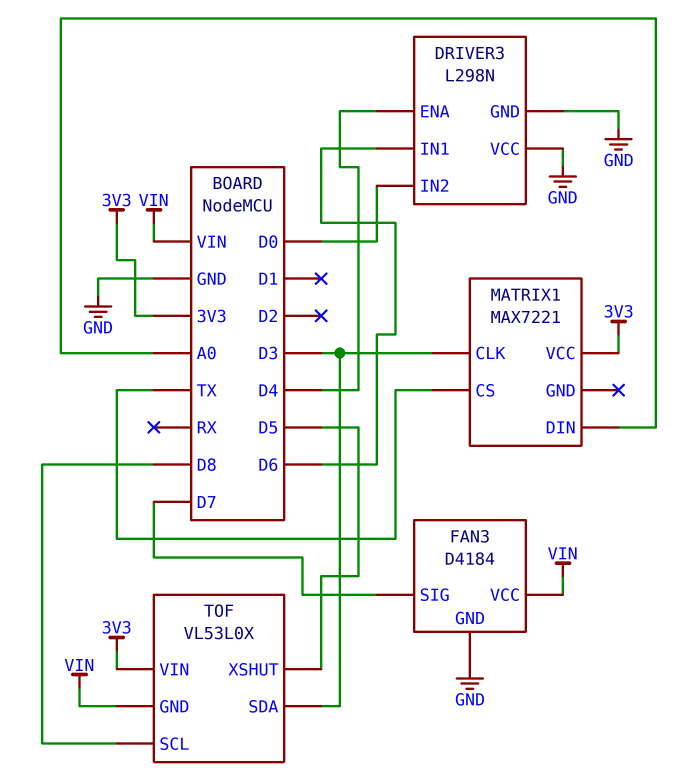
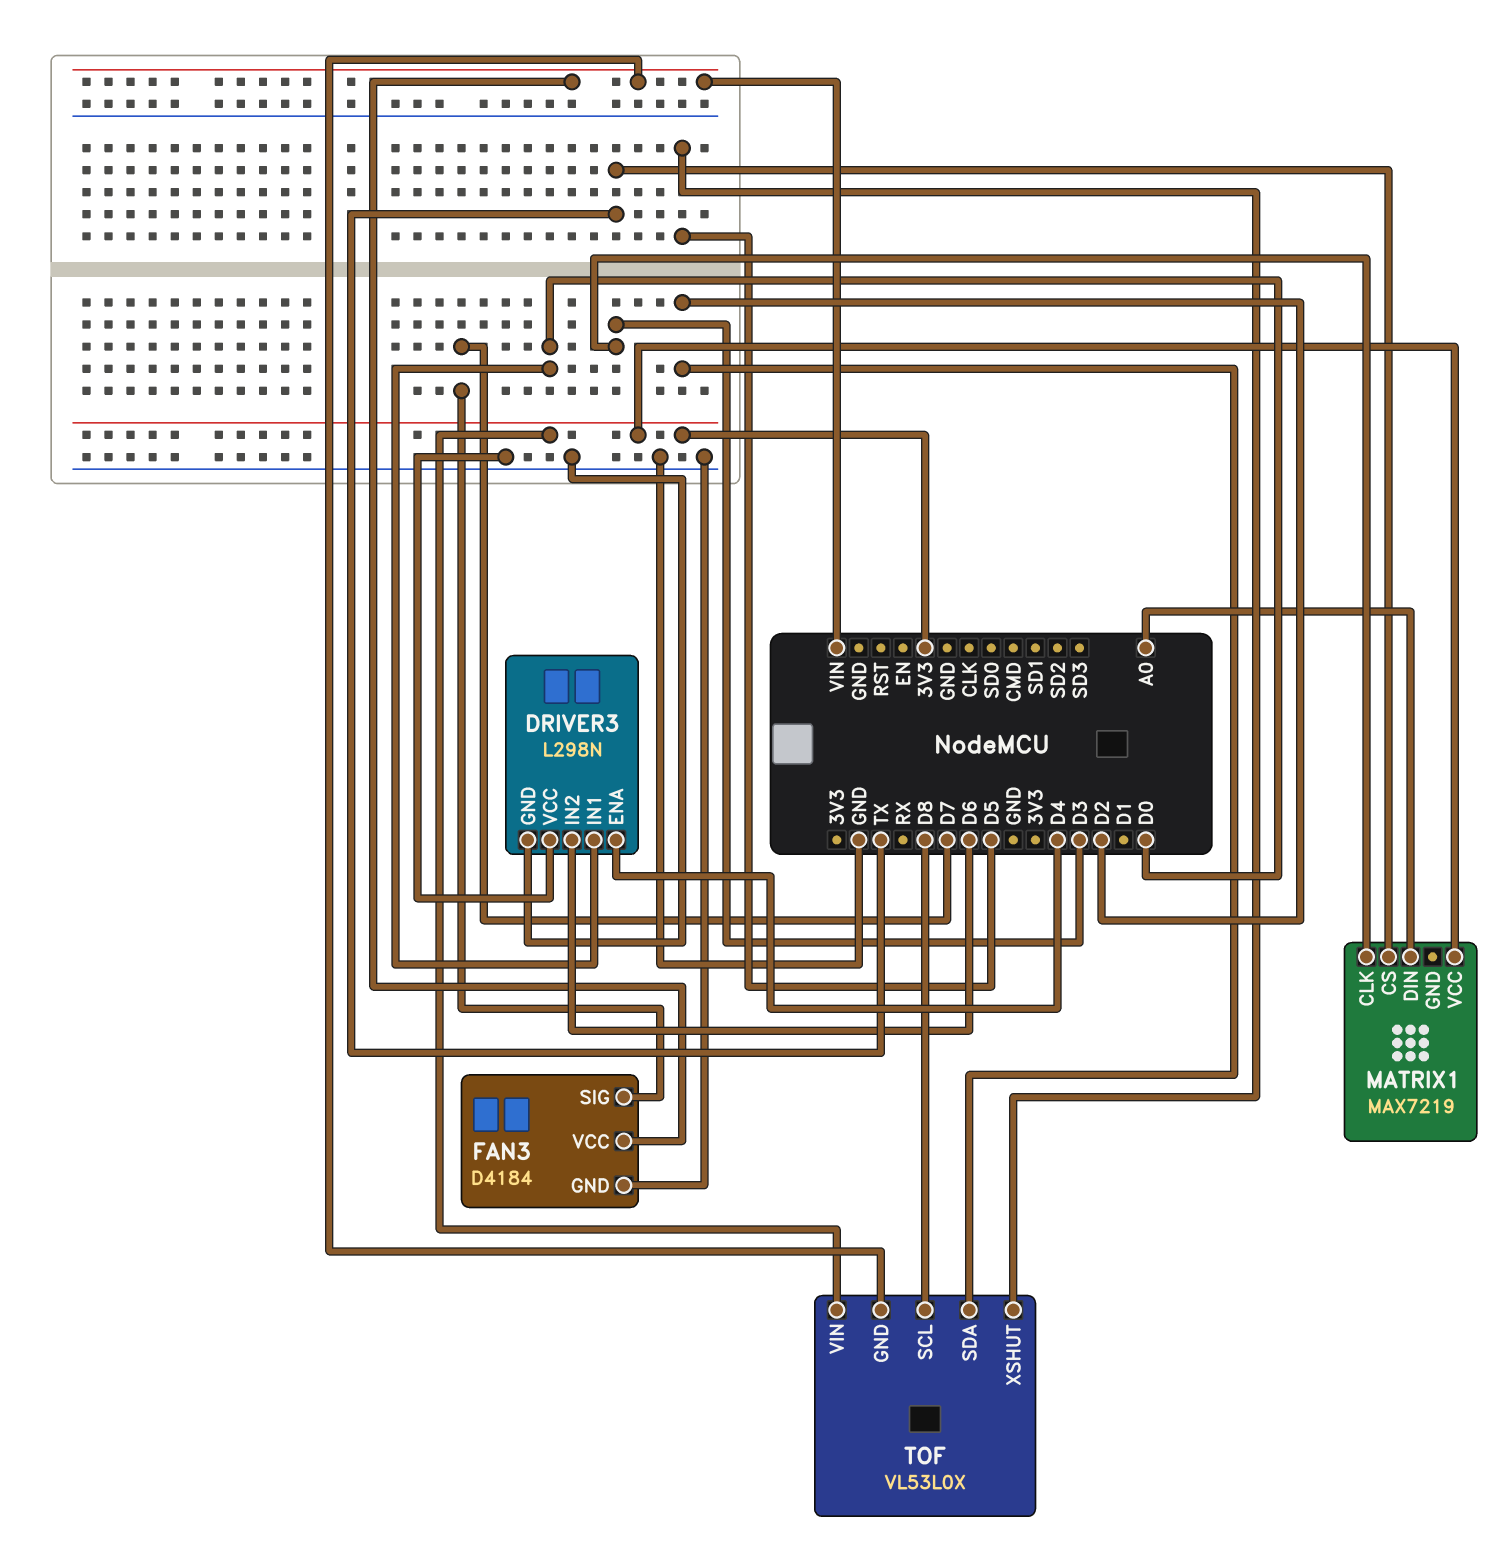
DRIVER3 pin IN1: D6 -> D0
DRIVER3 pin IN2: D0 -> D6
MATRIX1: MAX7221 -> MAX7219
TOF pin SDA: D3 -> D2

